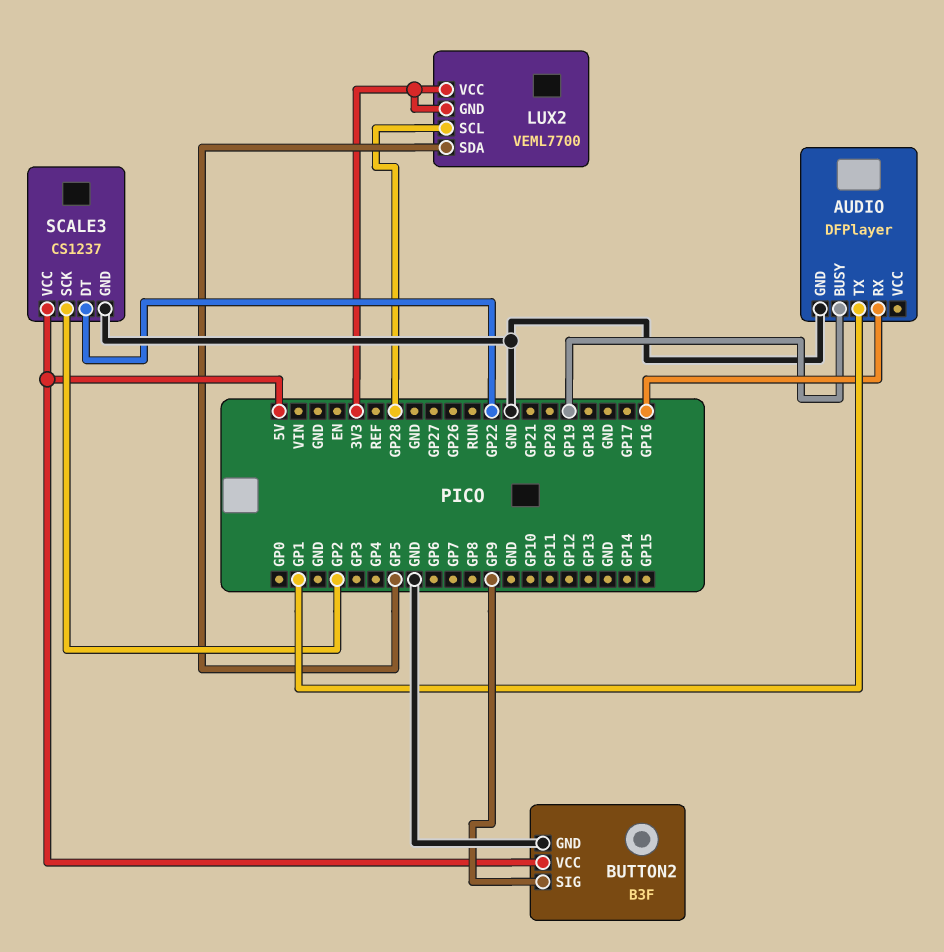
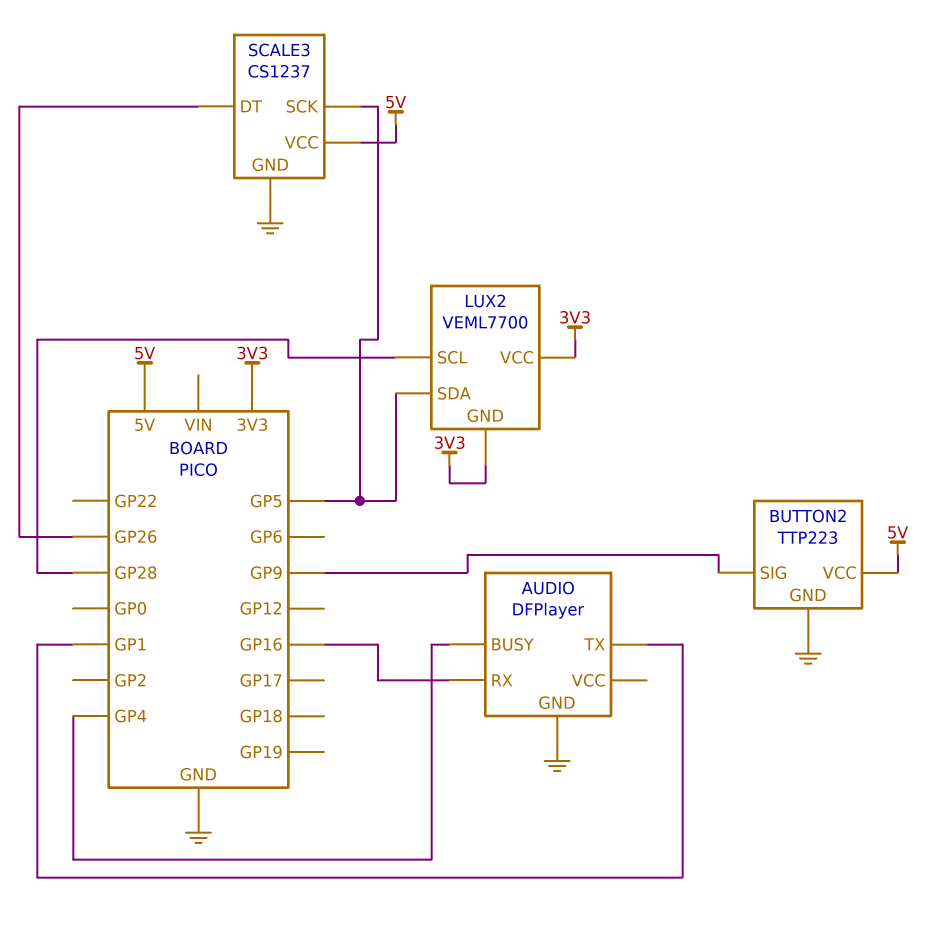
AUDIO pin BUSY: GP19 -> GP4
BUTTON2: B3F -> TTP223
SCALE3 pin DT: GP22 -> GP26
SCALE3 pin SCK: GP2 -> GP5

